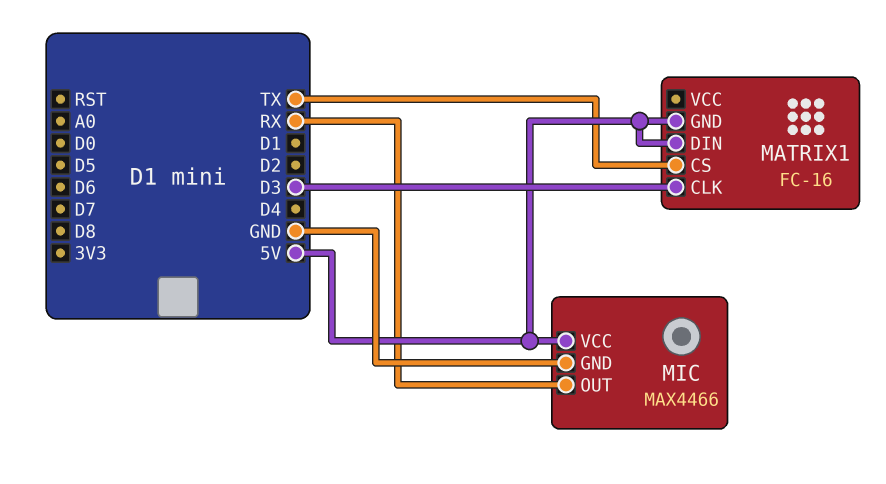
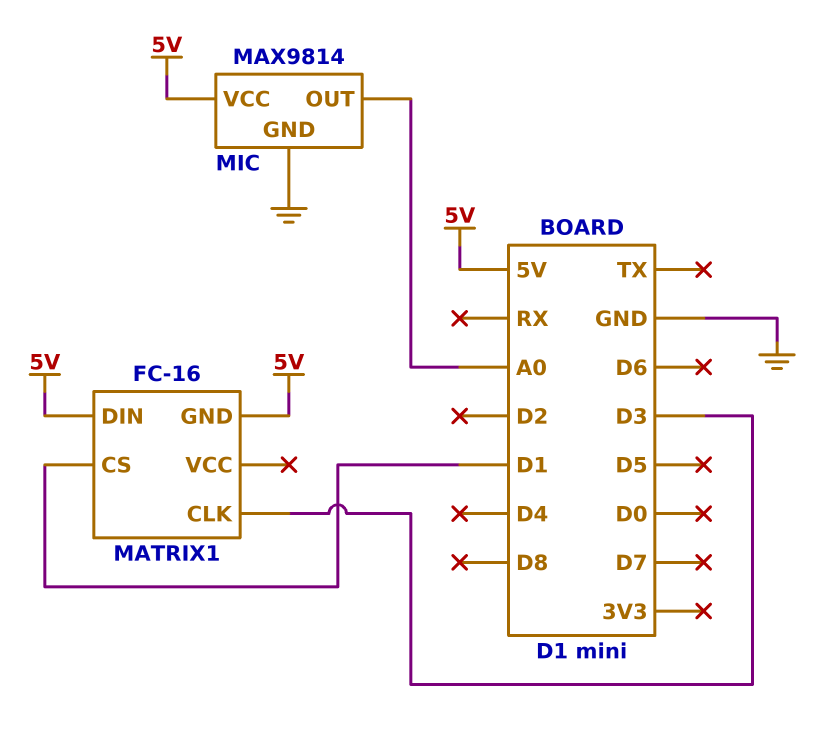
MATRIX1 pin CS: TX -> D1
MIC: MAX4466 -> MAX9814
MIC pin OUT: RX -> A0

